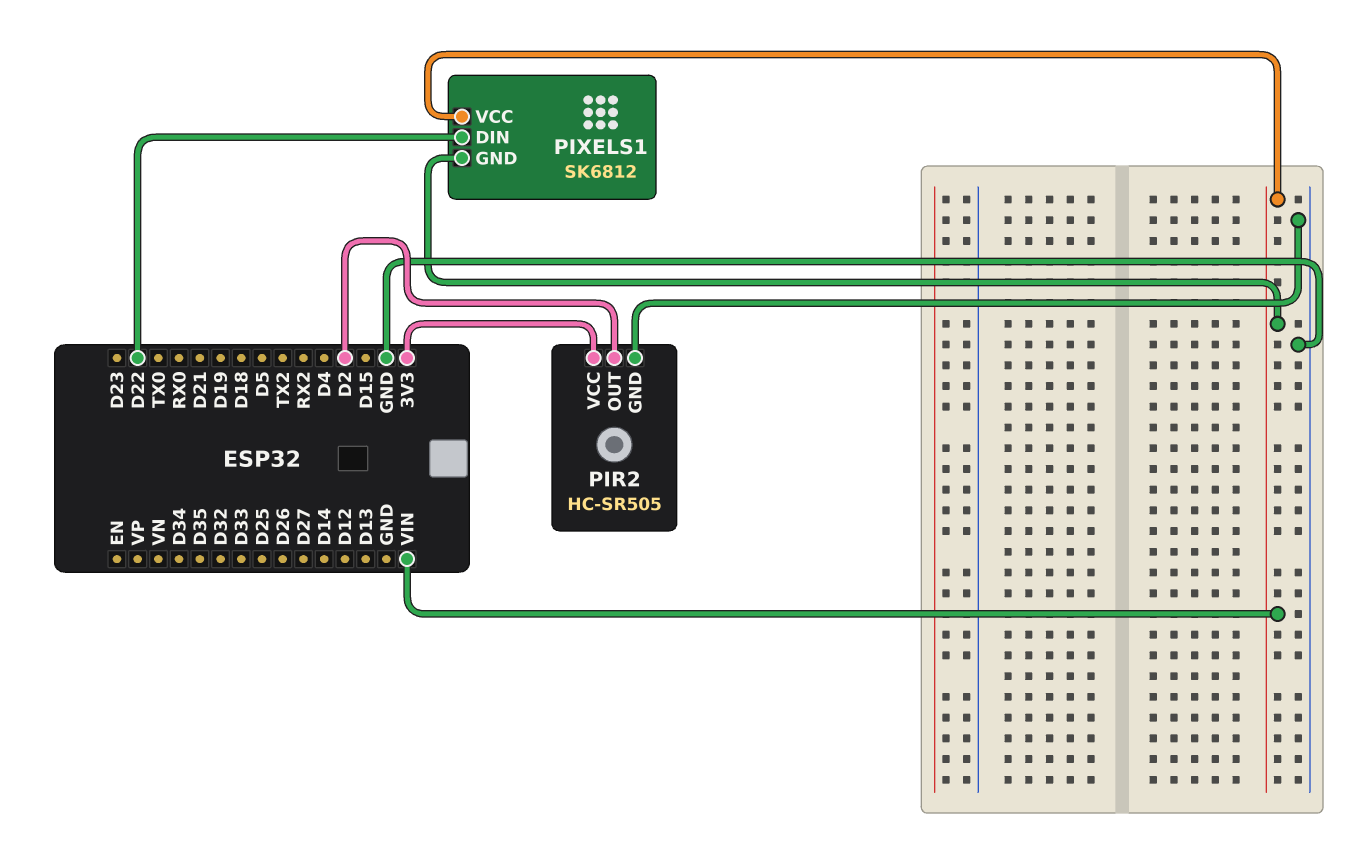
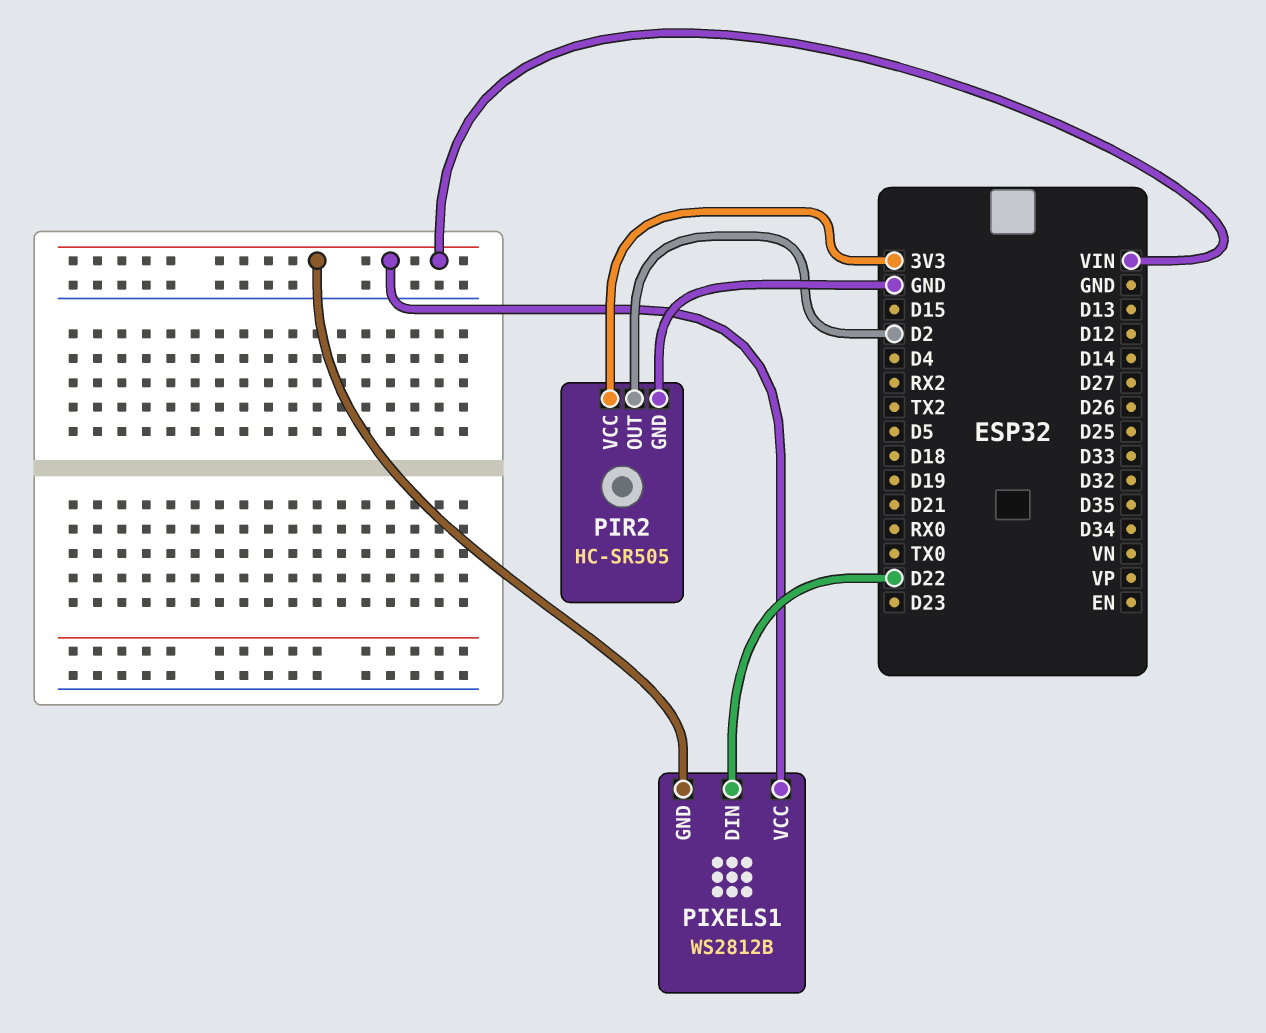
PIXELS1: SK6812 -> WS2812B

